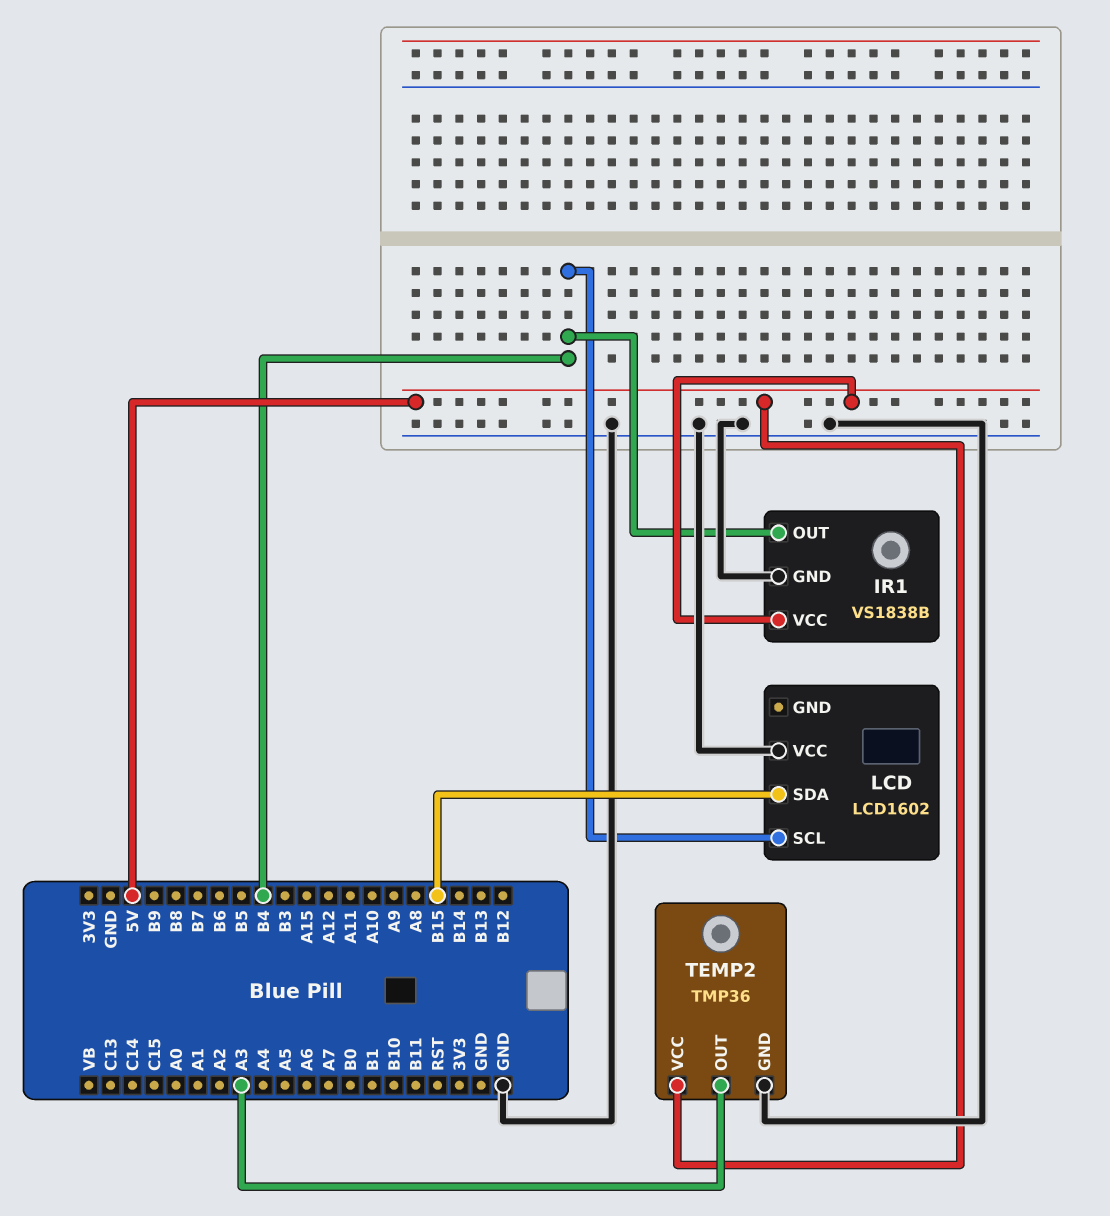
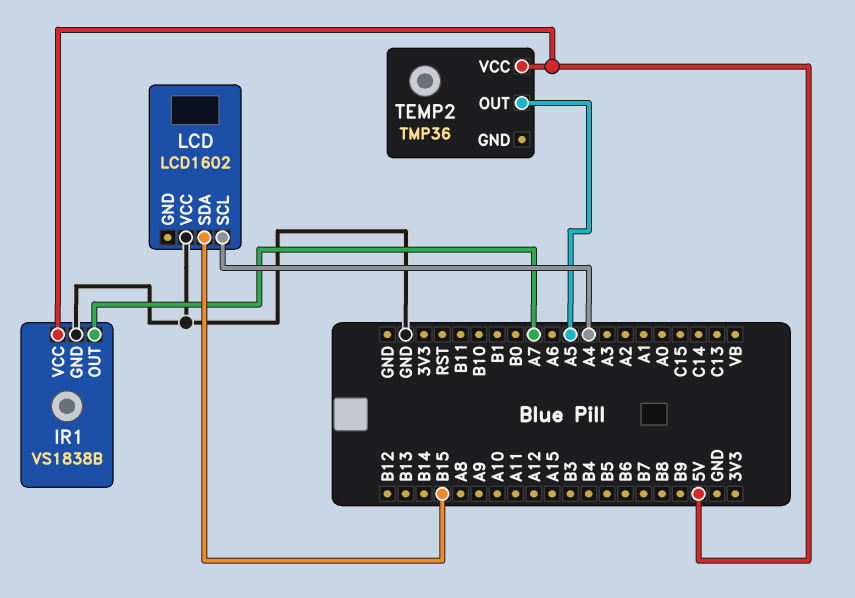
IR1 pin OUT: B4 -> A7
LCD pin SCL: B4 -> A4
TEMP2 pin GND: GND -> none
TEMP2 pin OUT: A3 -> A5

